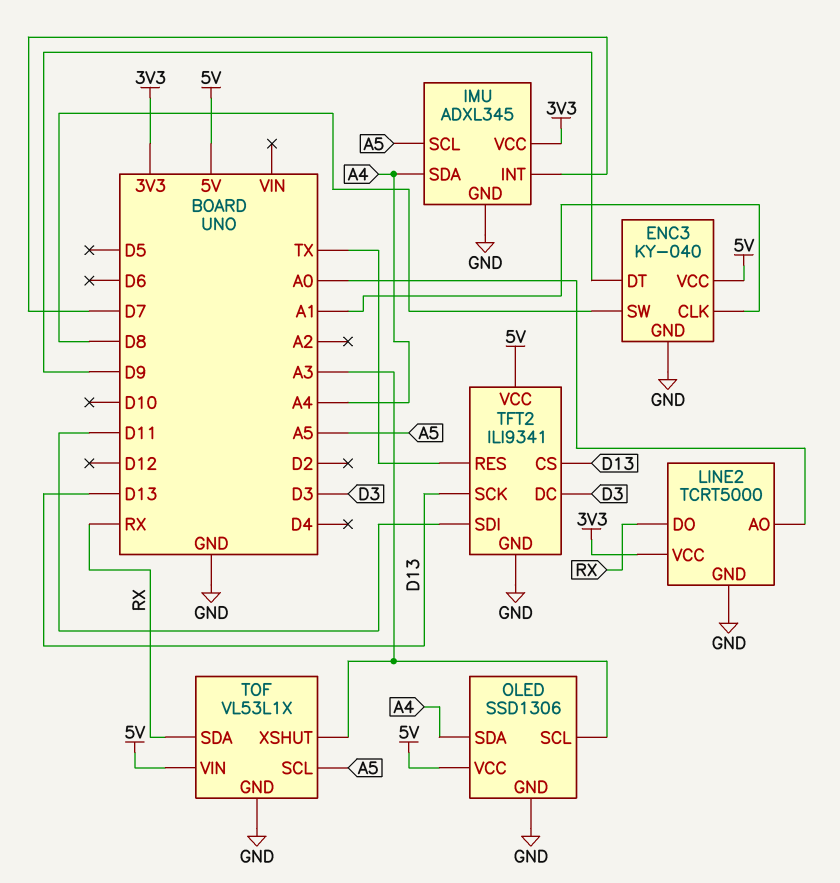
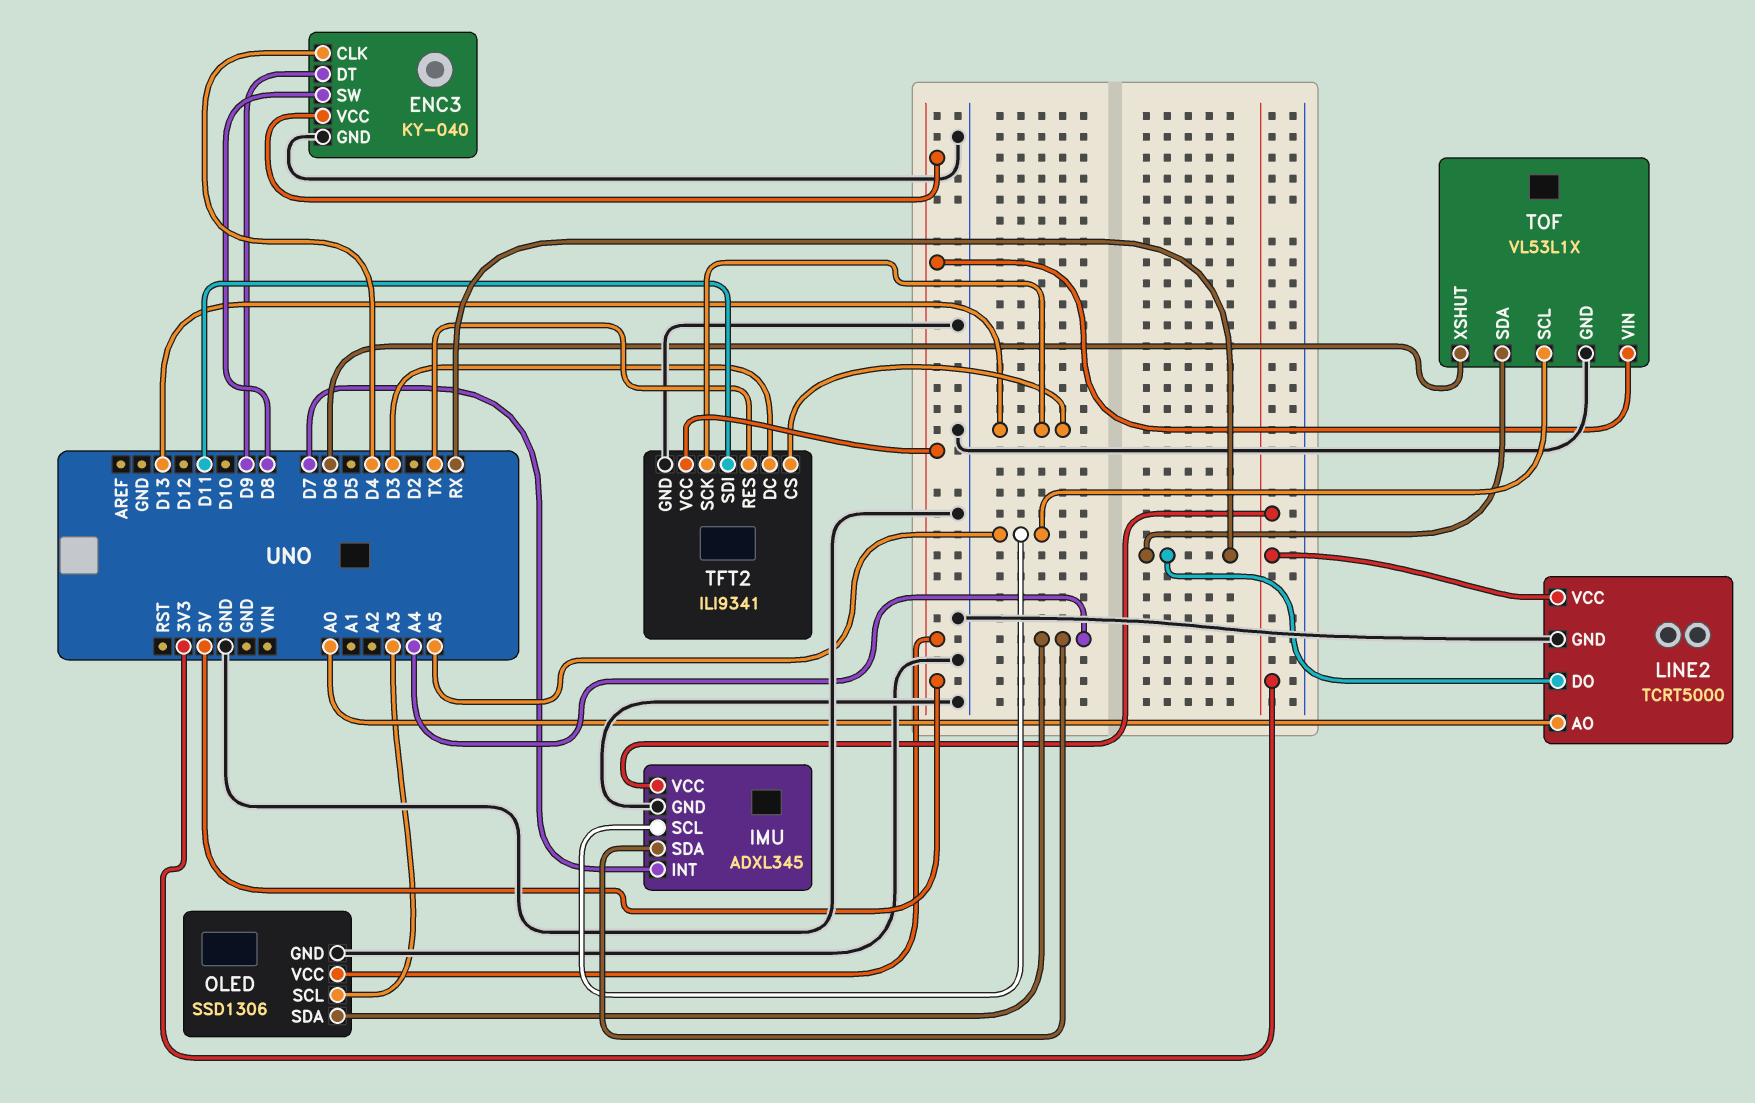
ENC3 pin CLK: A1 -> D4
TOF pin XSHUT: A3 -> D6

